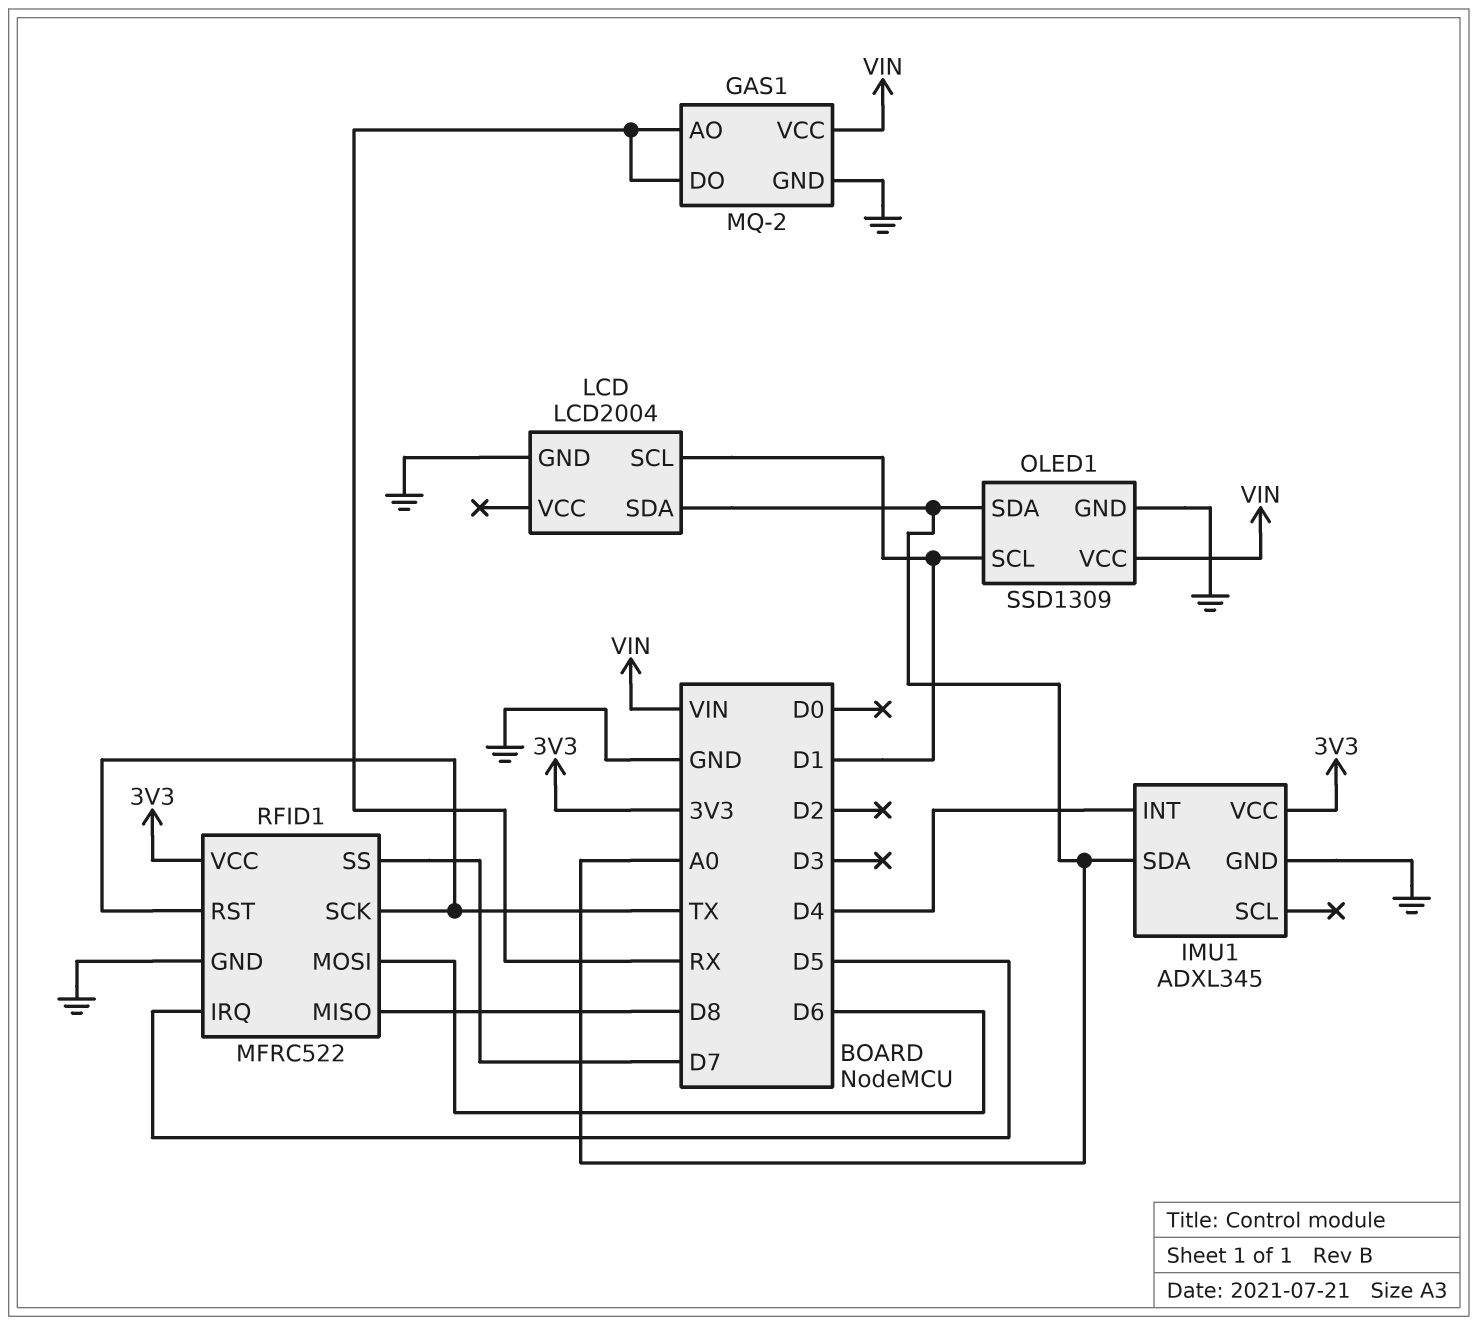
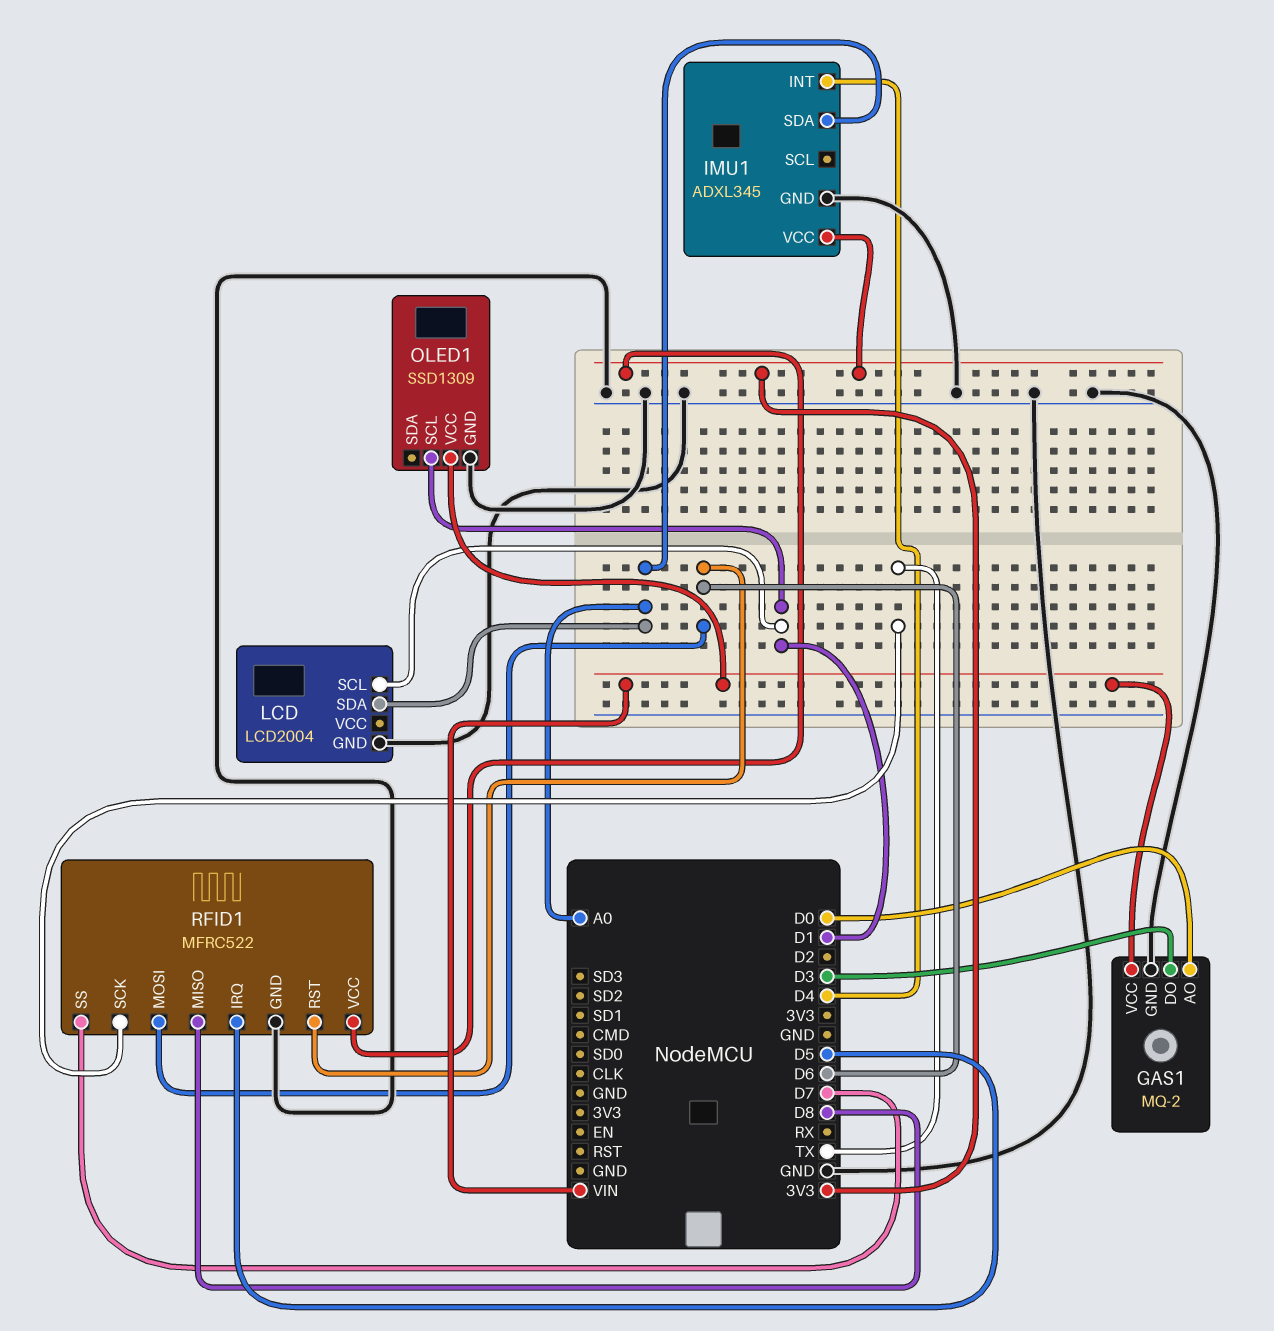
GAS1 pin AO: RX -> D0
GAS1 pin DO: RX -> D3
OLED1 pin SDA: A0 -> none
RFID1 pin RST: TX -> D6

